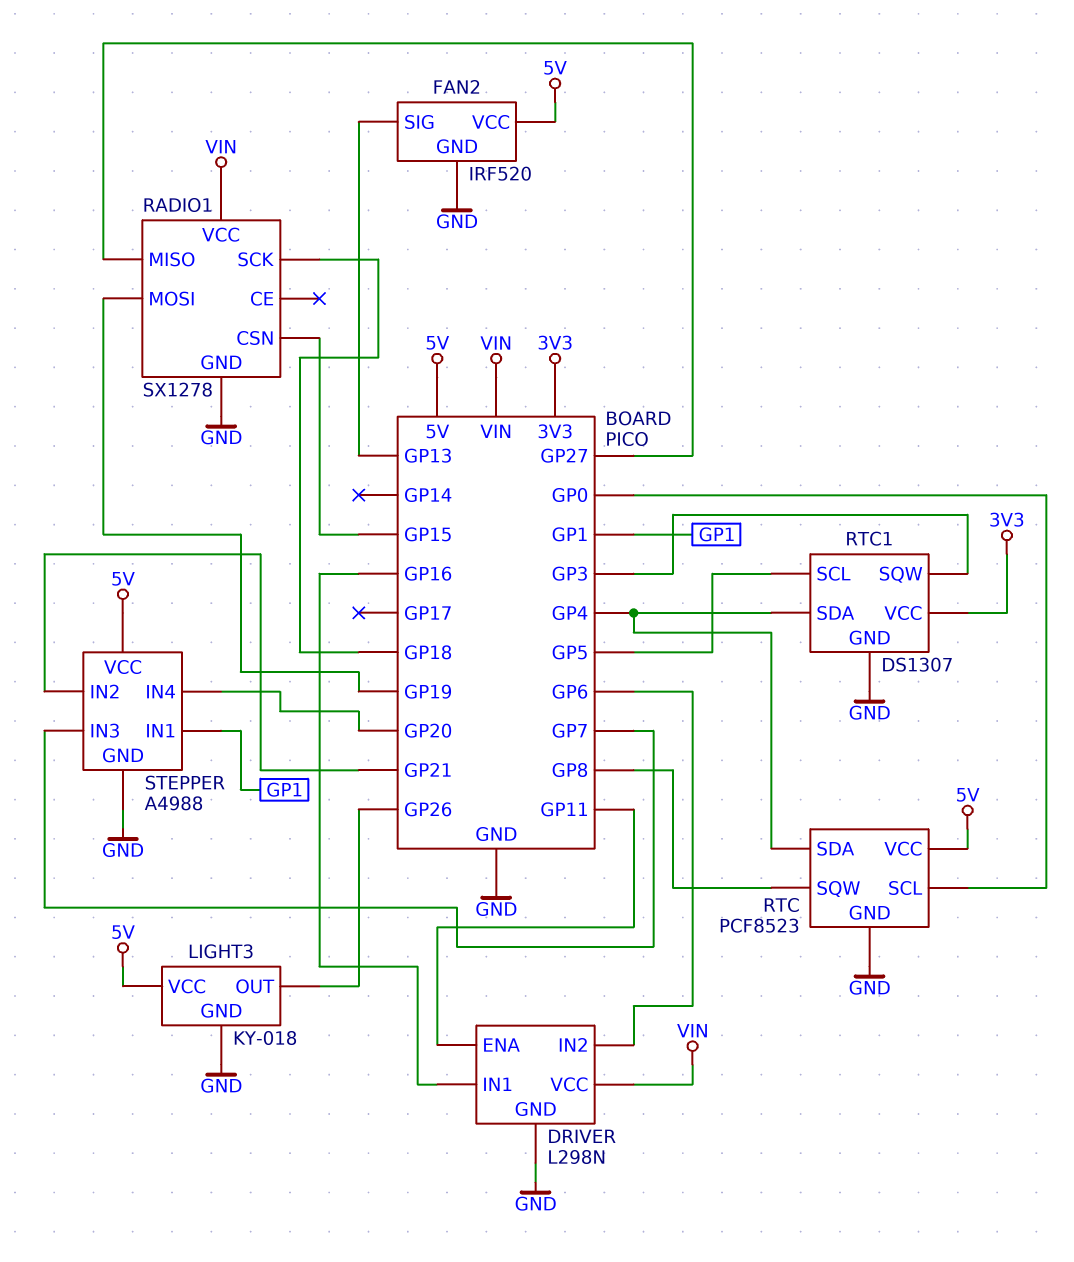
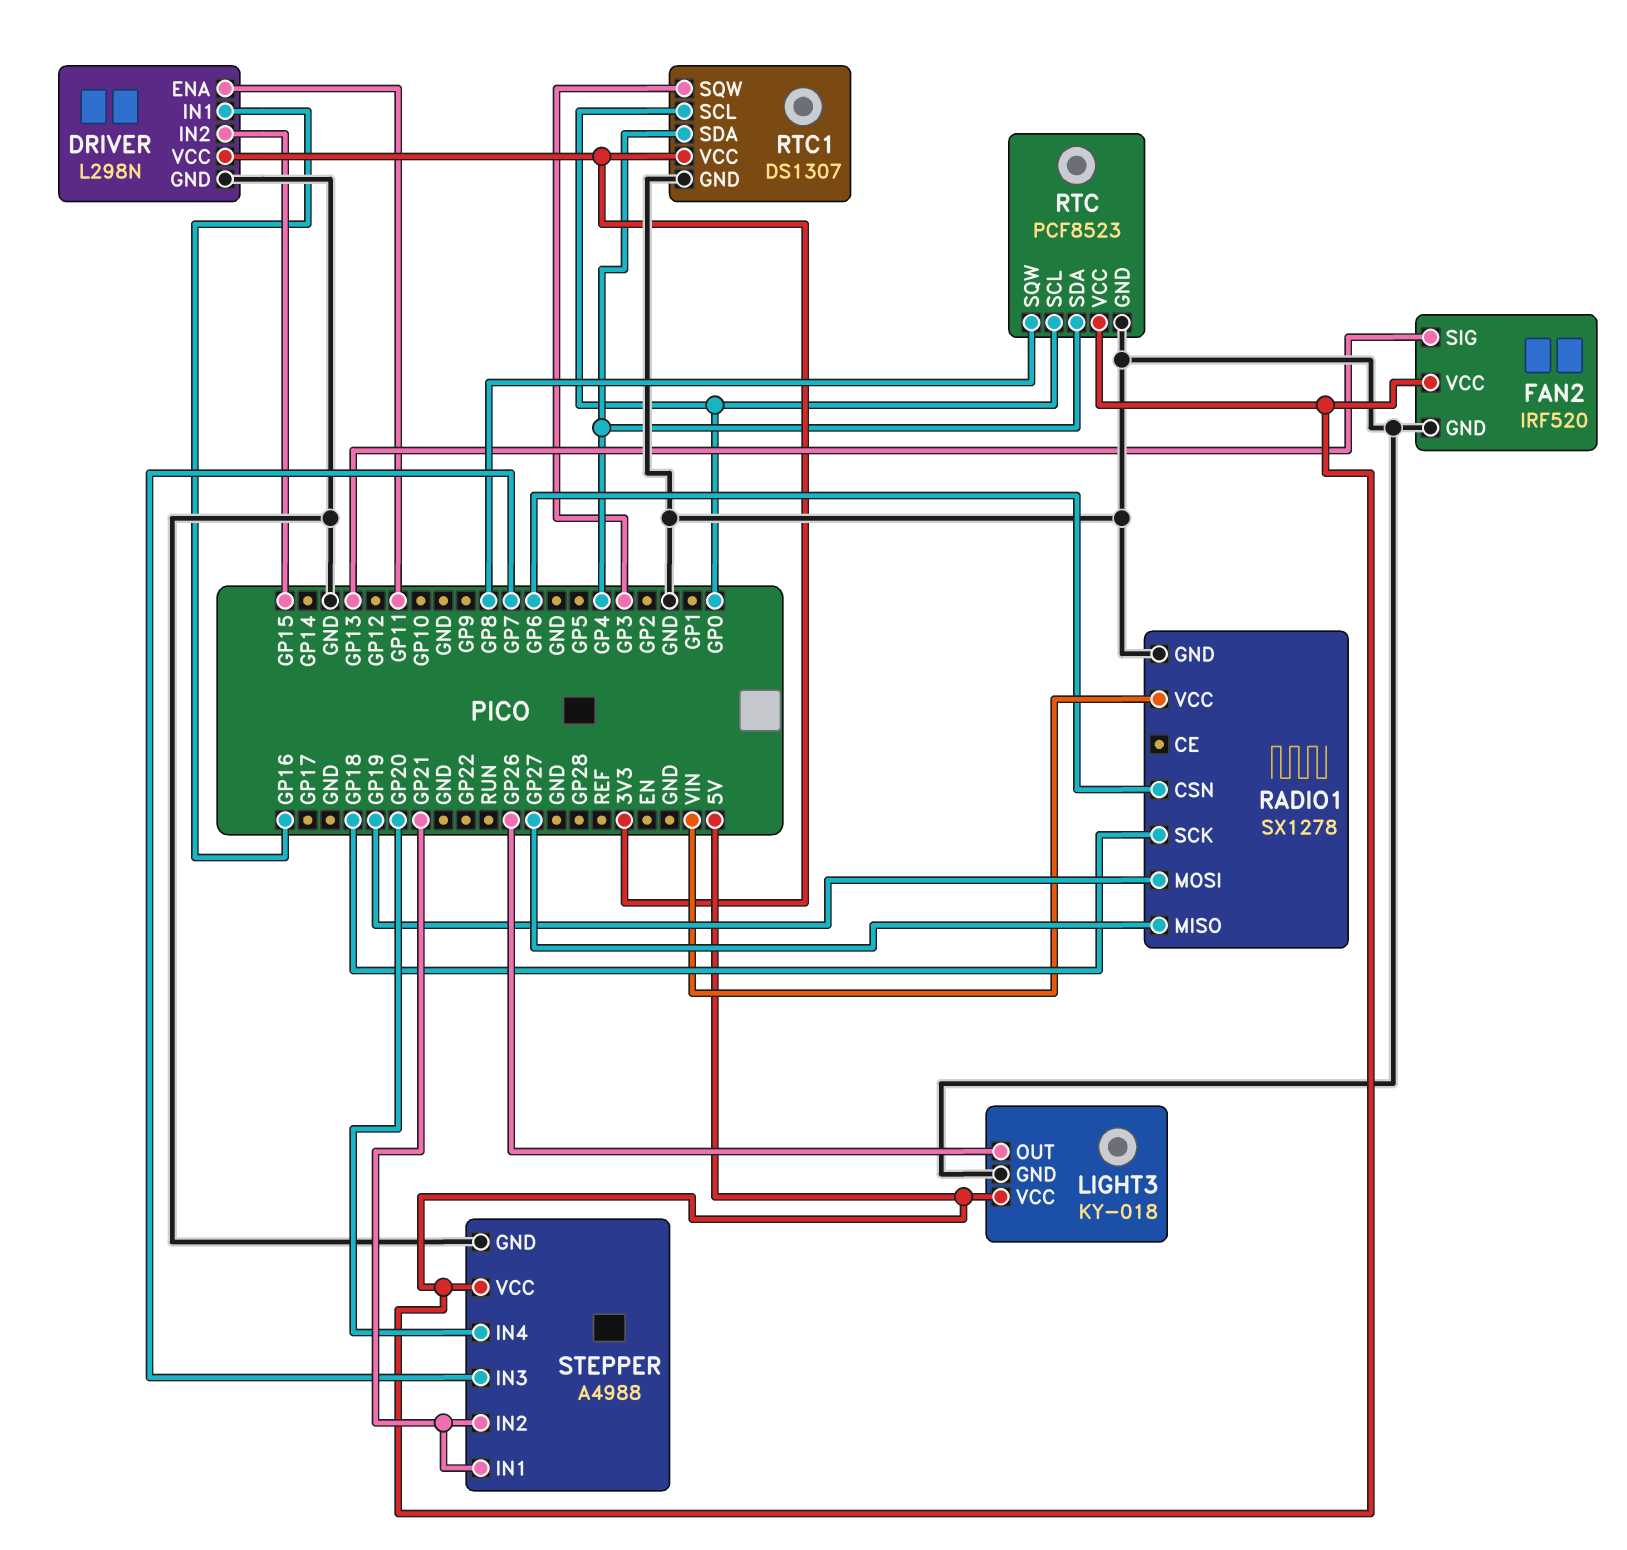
DRIVER pin IN2: GP6 -> GP15
DRIVER pin VCC: VIN -> 3V3
RADIO1 pin CSN: GP15 -> GP6
RTC1 pin SCL: GP5 -> GP0
STEPPER pin IN1: GP1 -> GP21

